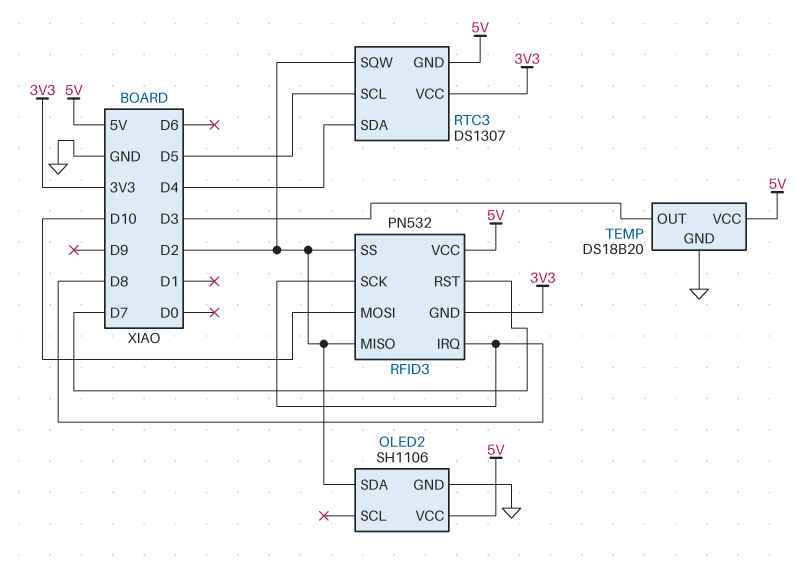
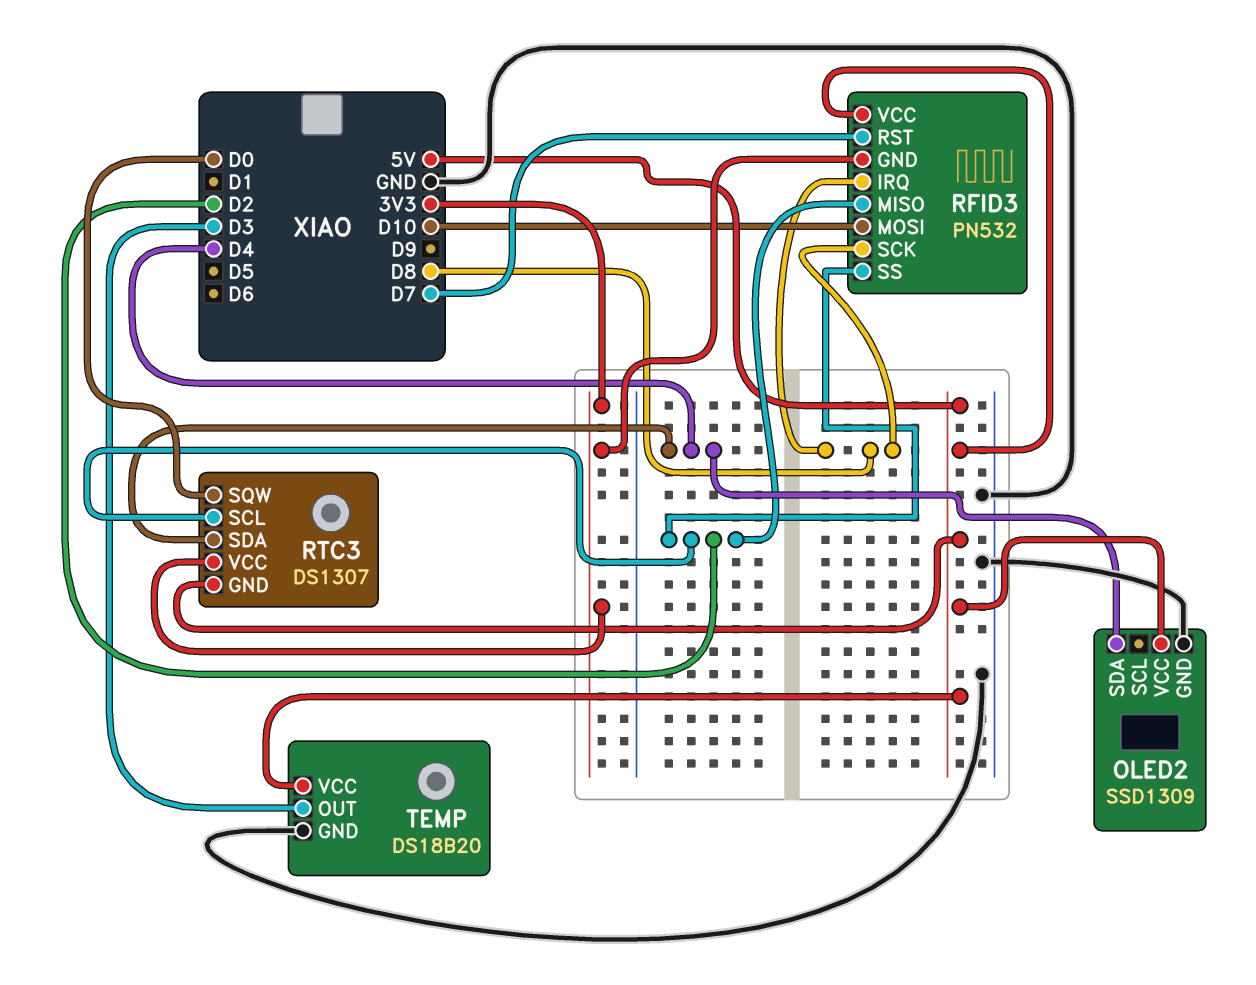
OLED2: SH1106 -> SSD1309
OLED2 pin SDA: D2 -> D4
RTC3 pin SCL: D5 -> D2
RTC3 pin SQW: D2 -> D0

